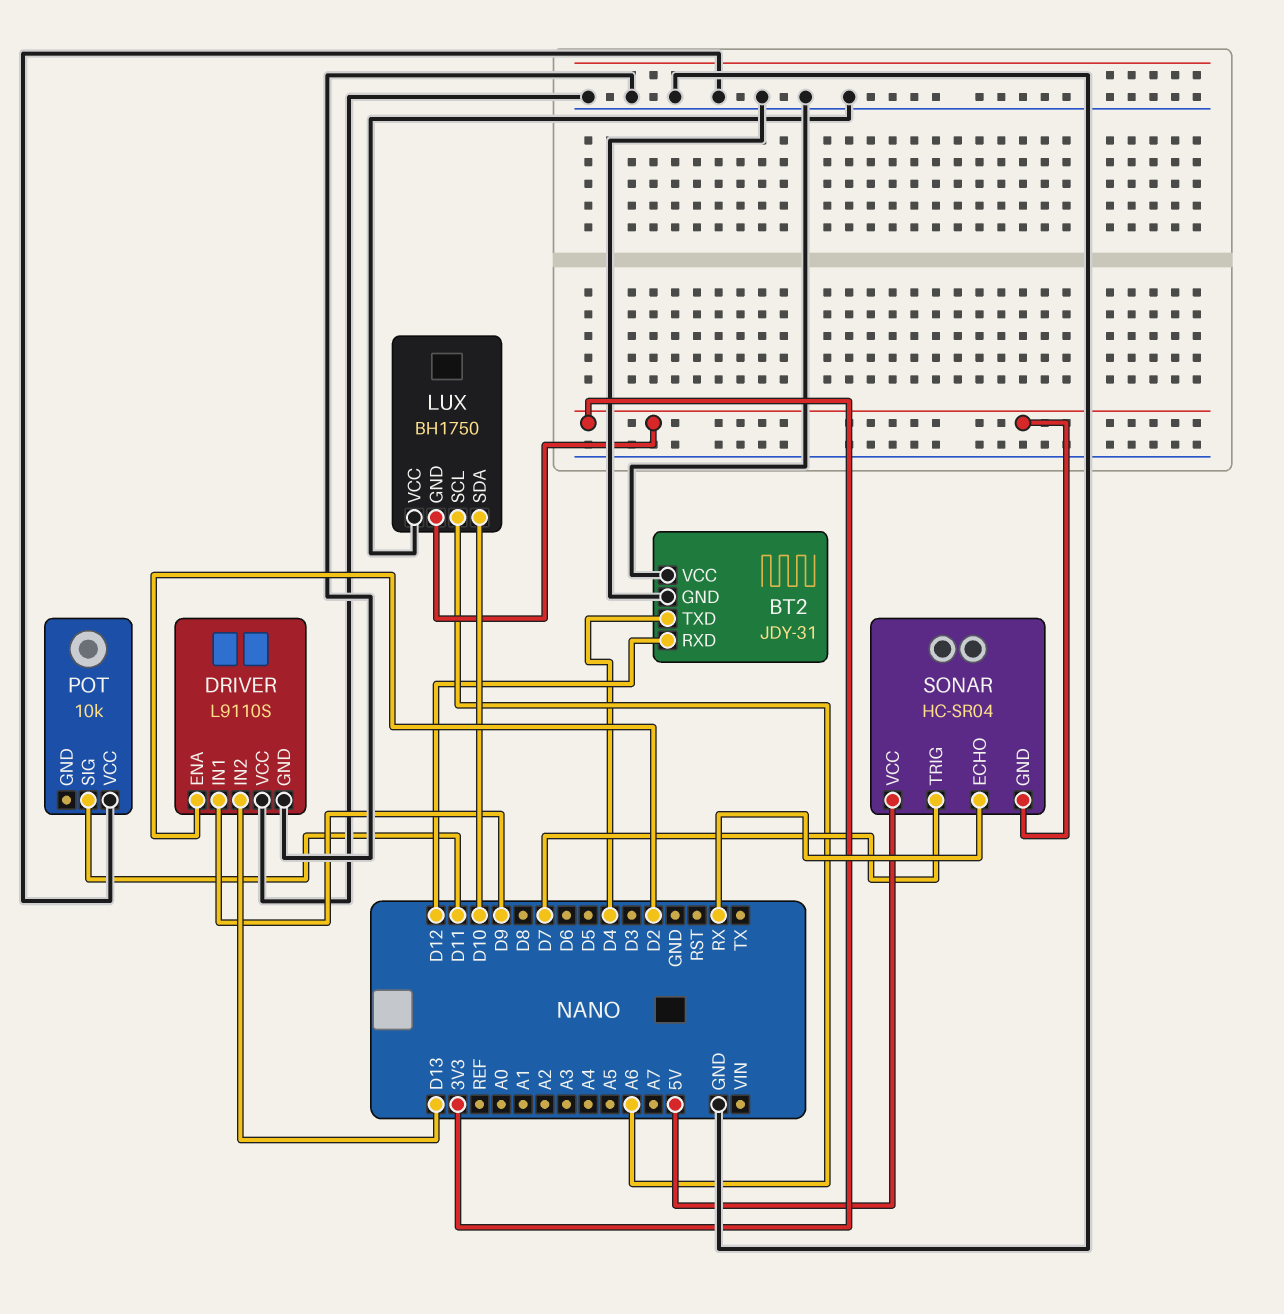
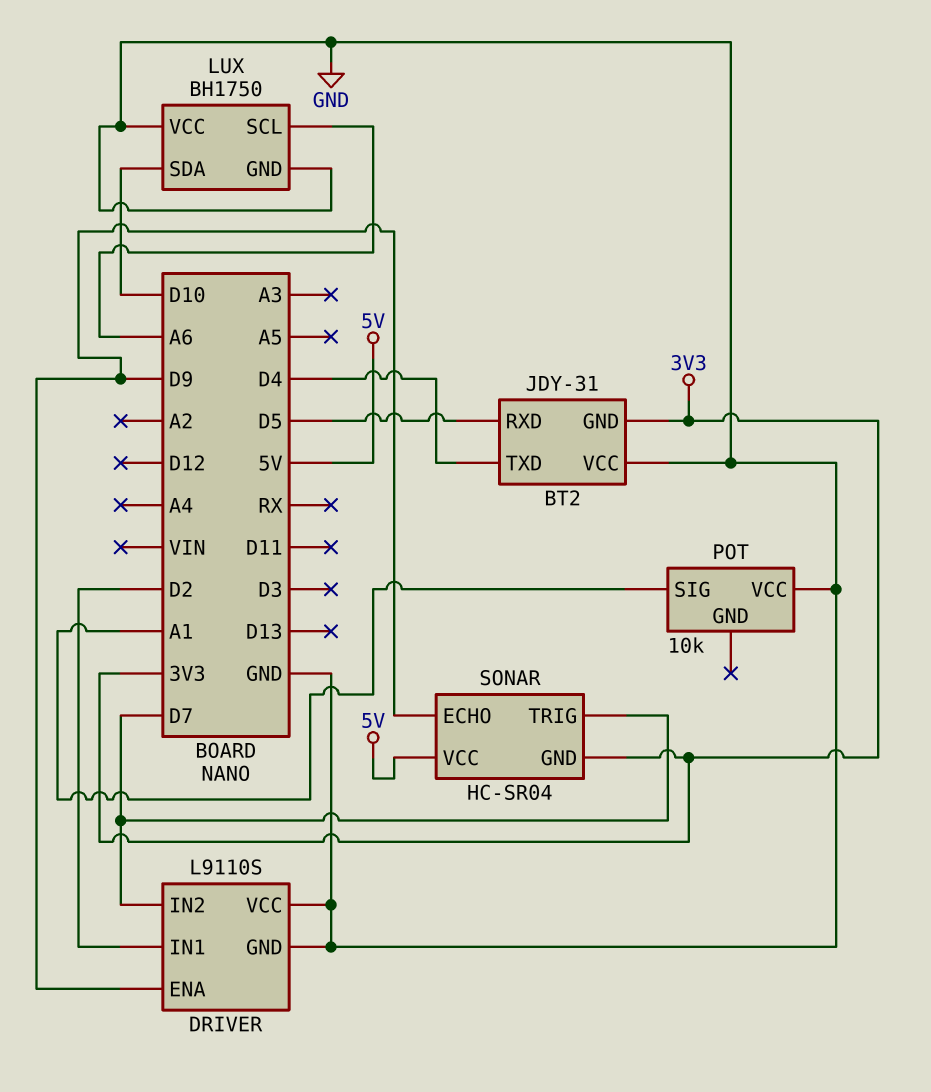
BT2 pin GND: GND -> 3V3
BT2 pin RXD: D12 -> D5
DRIVER pin ENA: D2 -> D9
DRIVER pin IN1: D9 -> D2
DRIVER pin IN2: D13 -> D7
LUX pin GND: 3V3 -> GND
POT pin SIG: D11 -> A1
SONAR pin ECHO: RX -> D9

